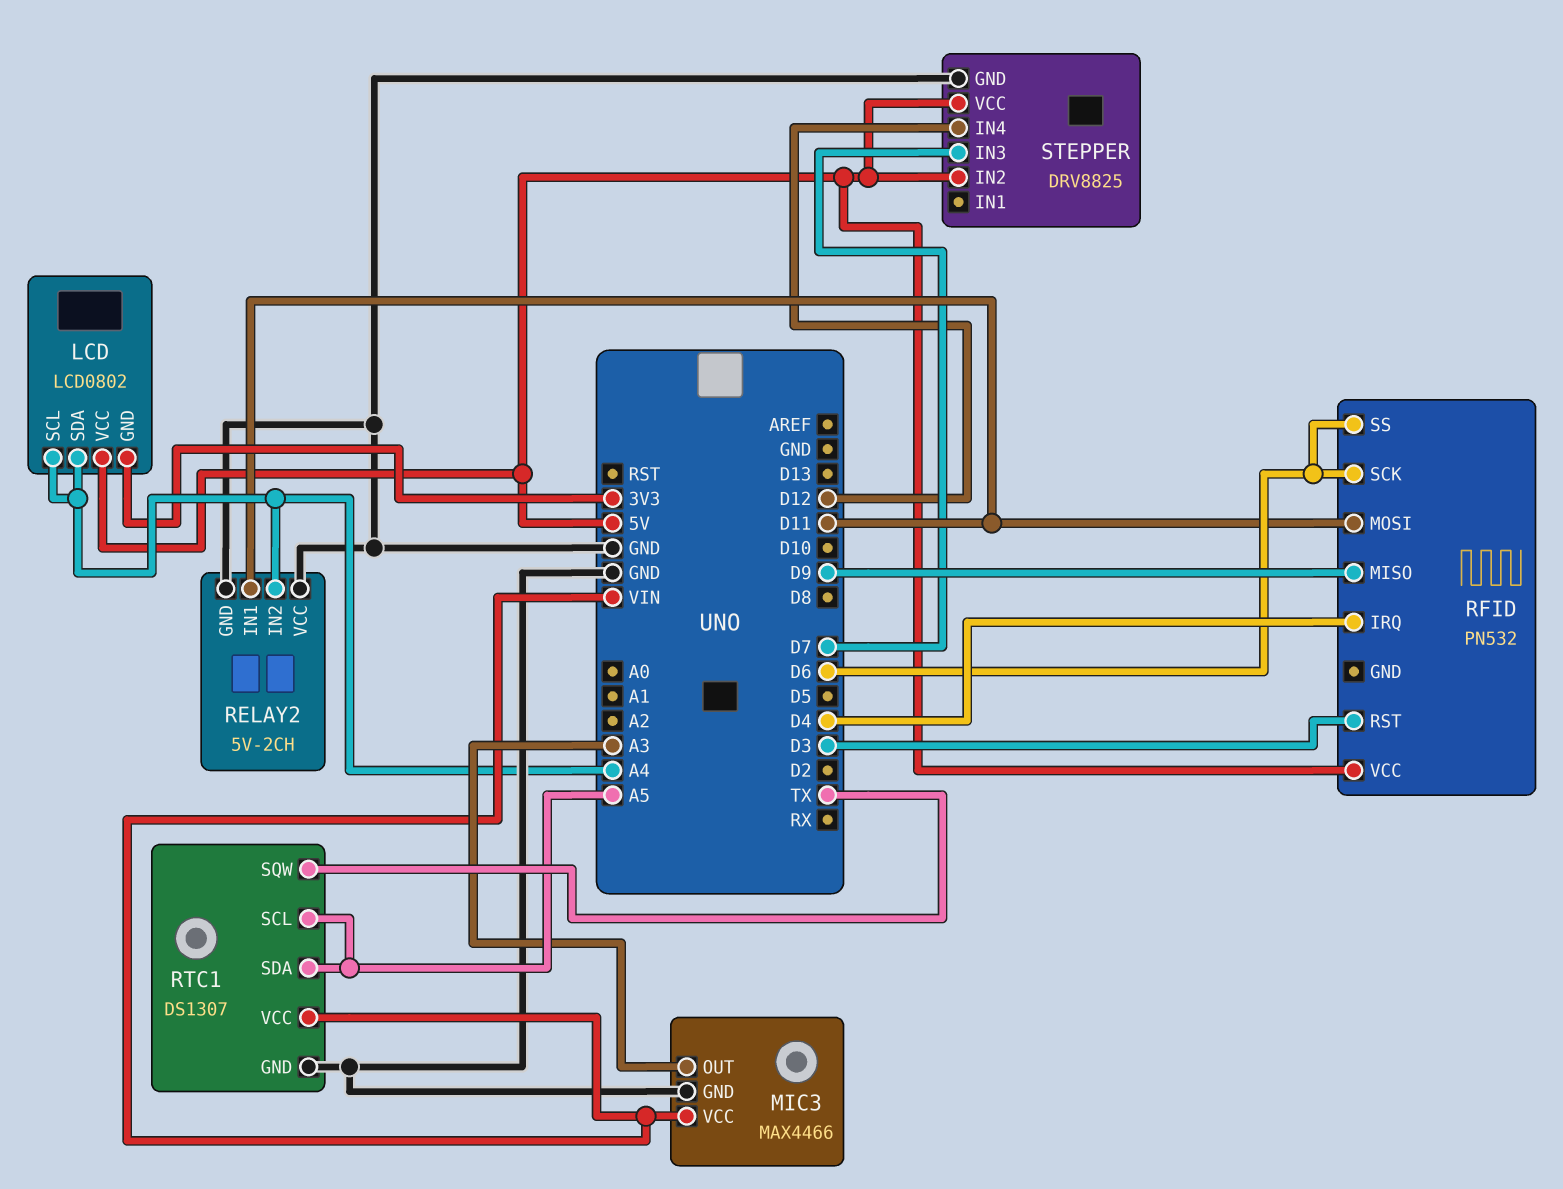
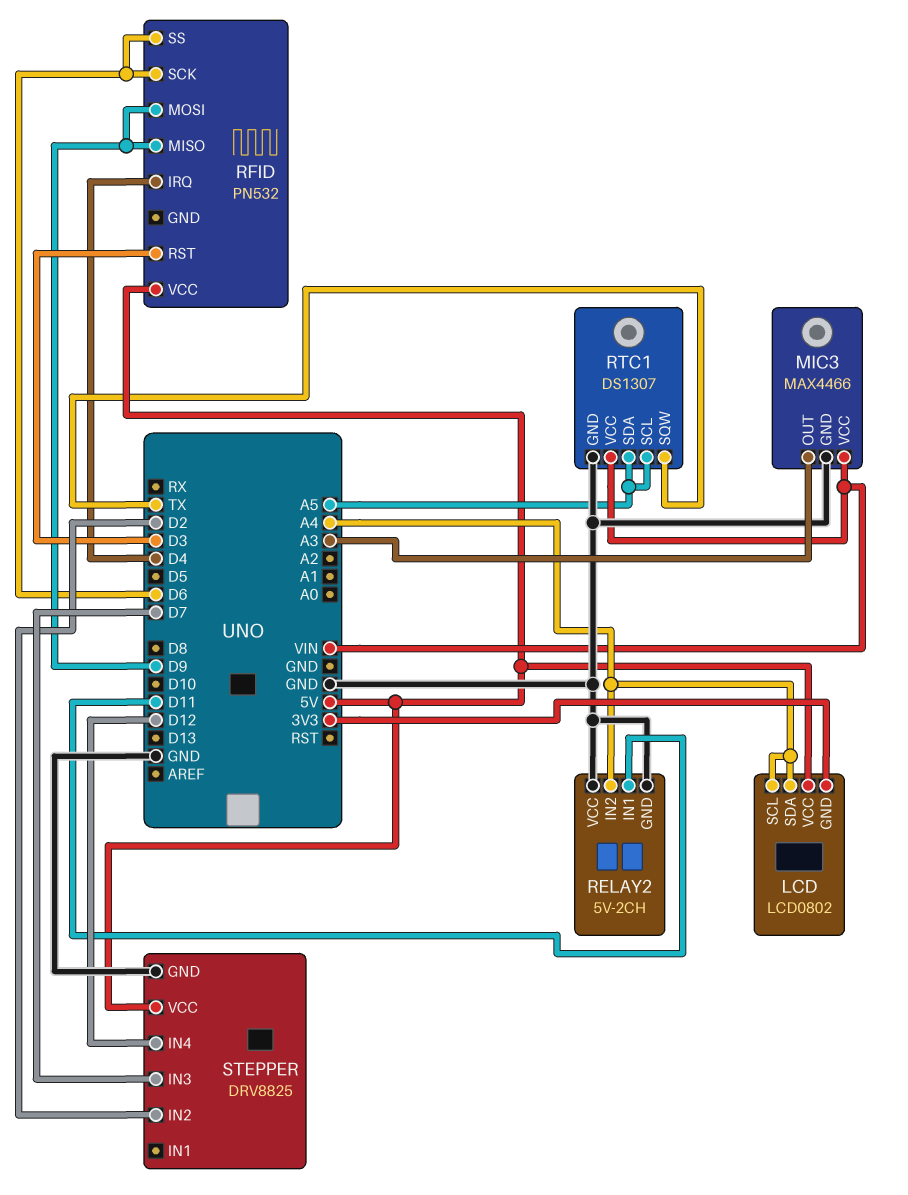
RFID pin MOSI: D11 -> D9
STEPPER pin IN2: 5V -> D2

